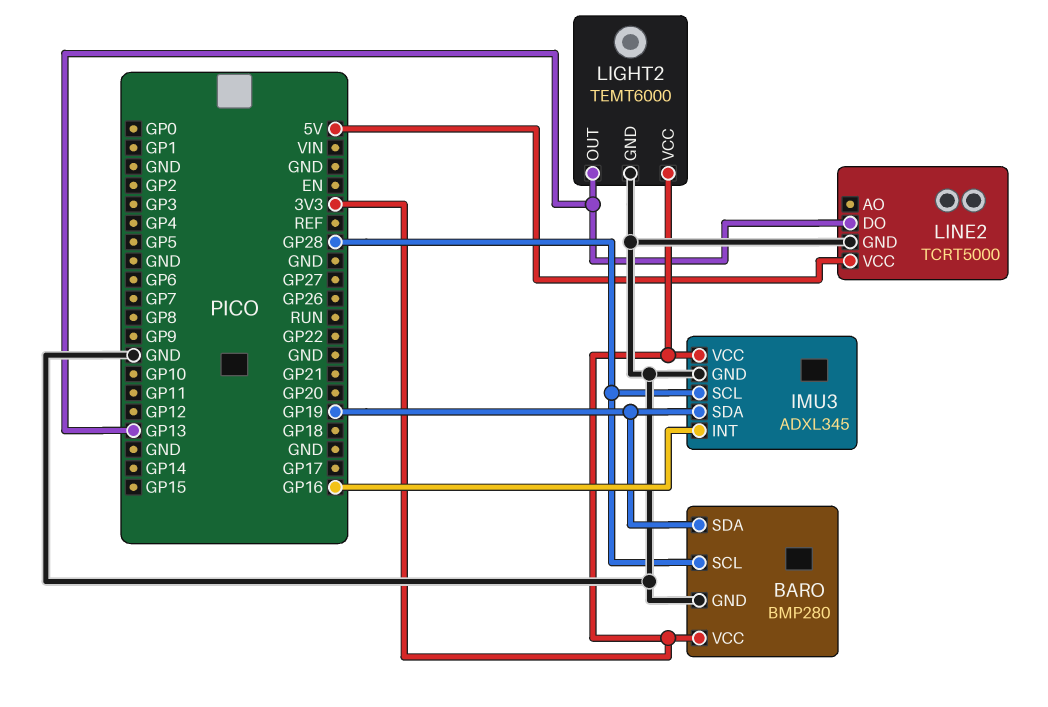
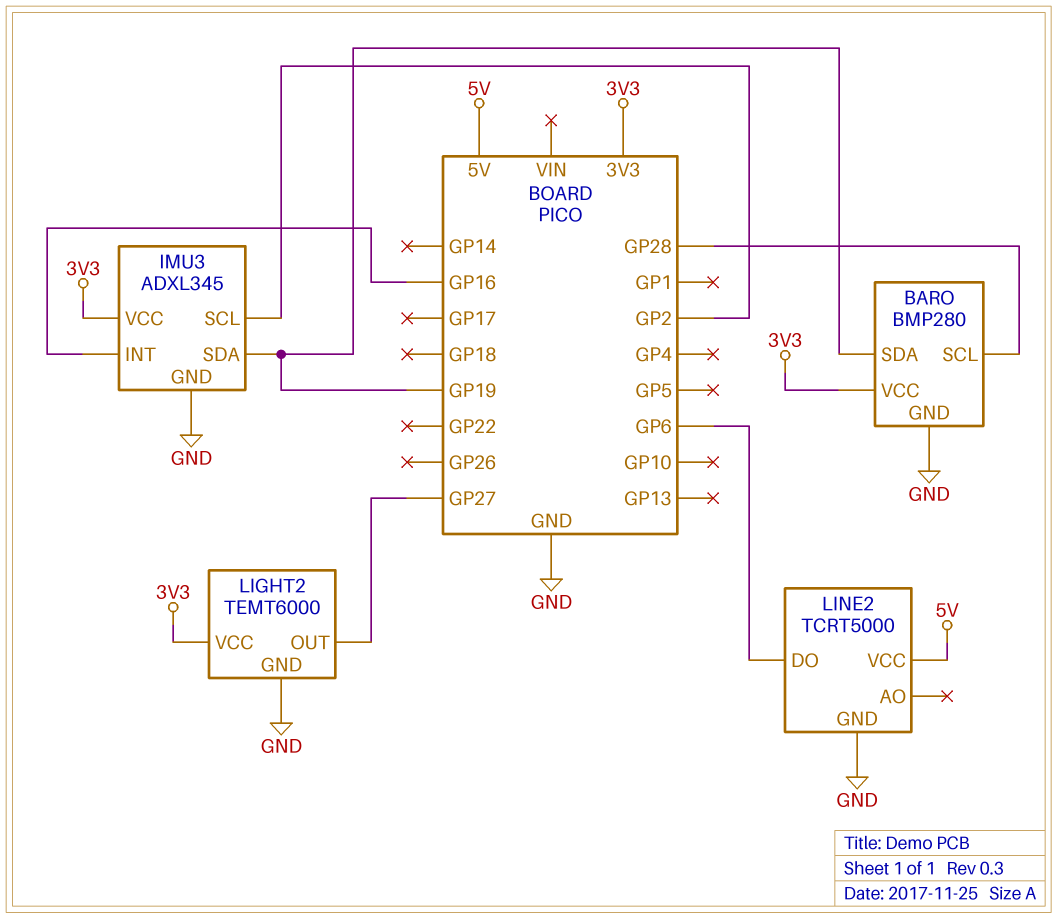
IMU3 pin SCL: GP28 -> GP2
LIGHT2 pin OUT: GP13 -> GP27
LINE2 pin DO: GP13 -> GP6

